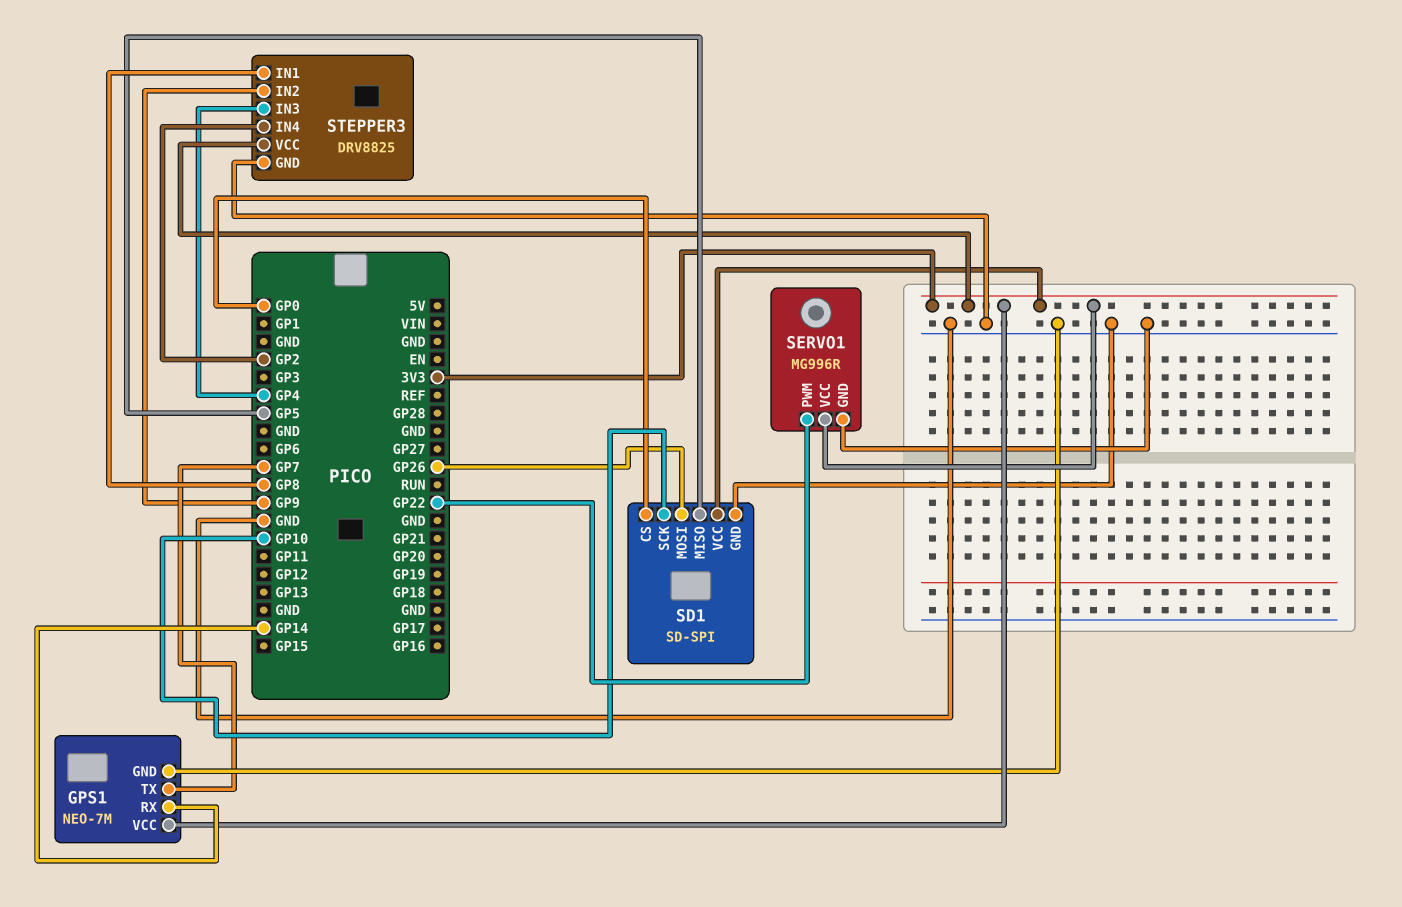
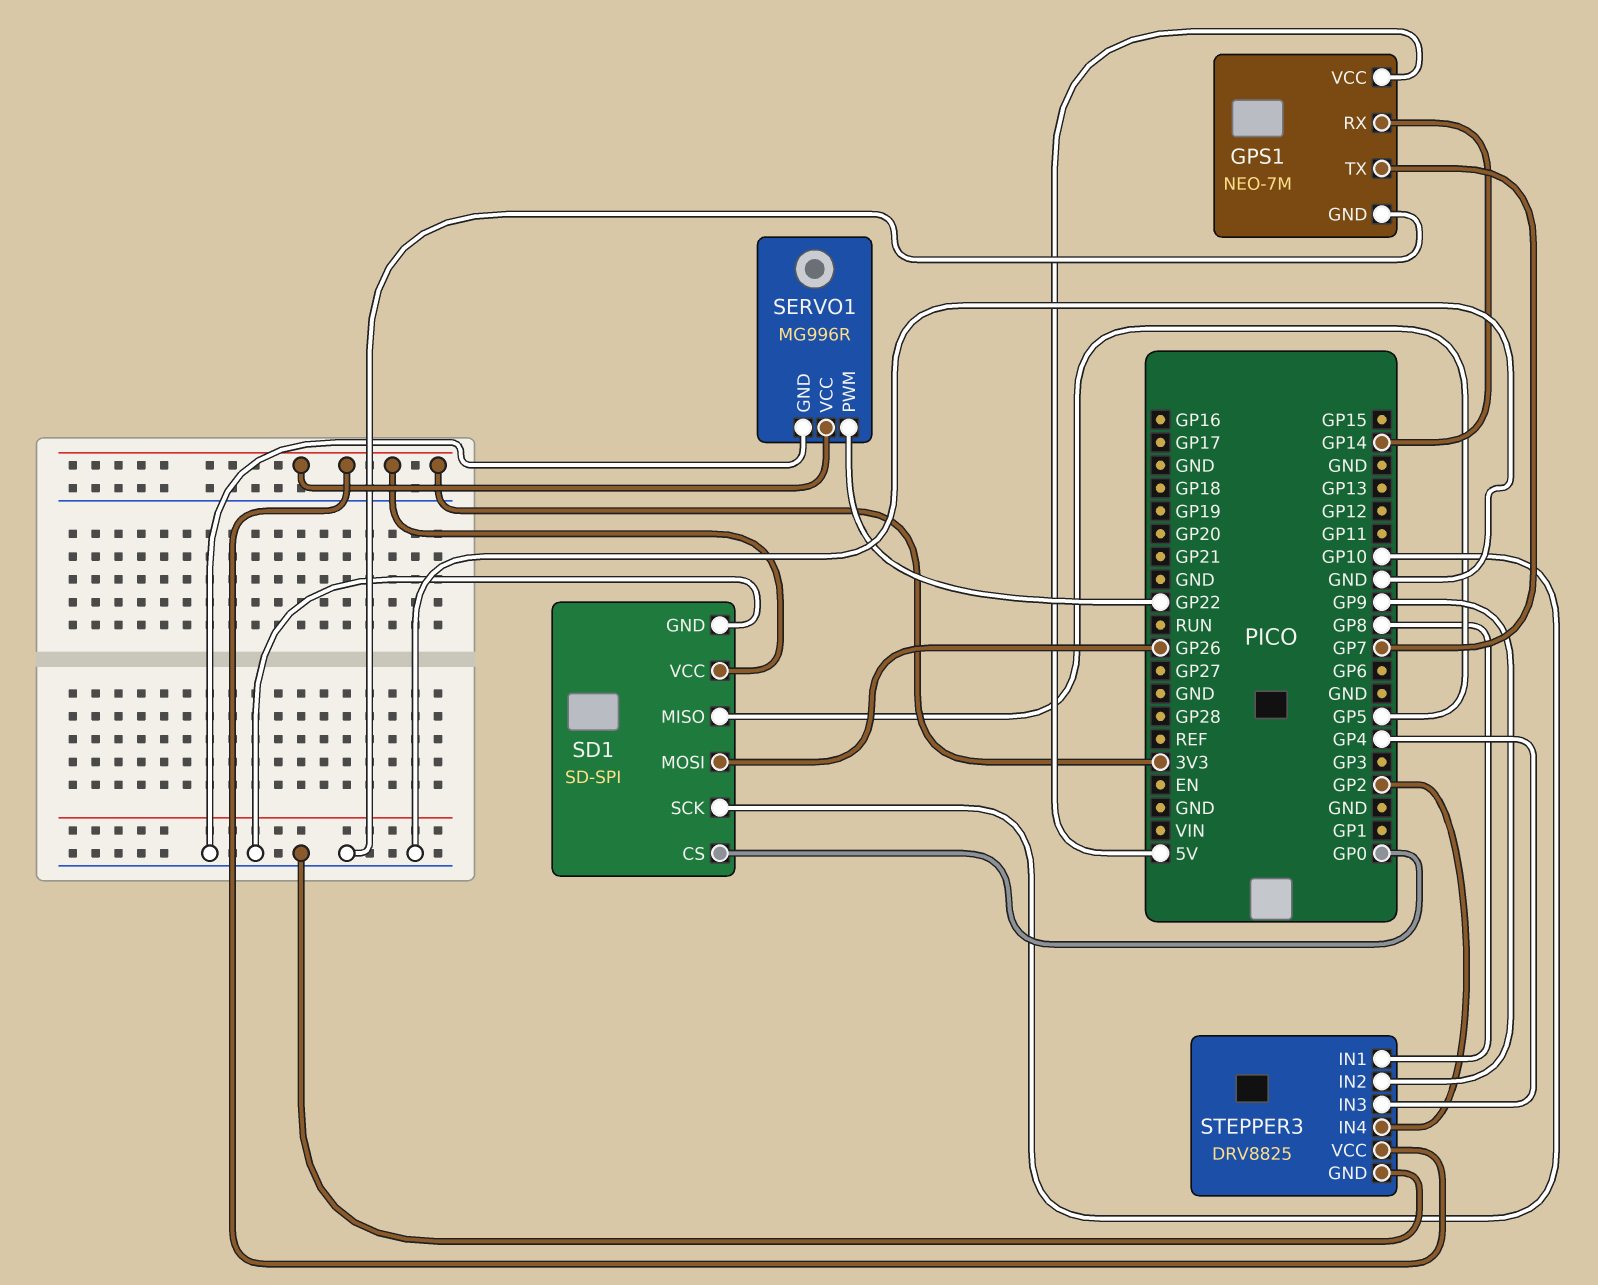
GPS1 pin VCC: 3V3 -> 5V

